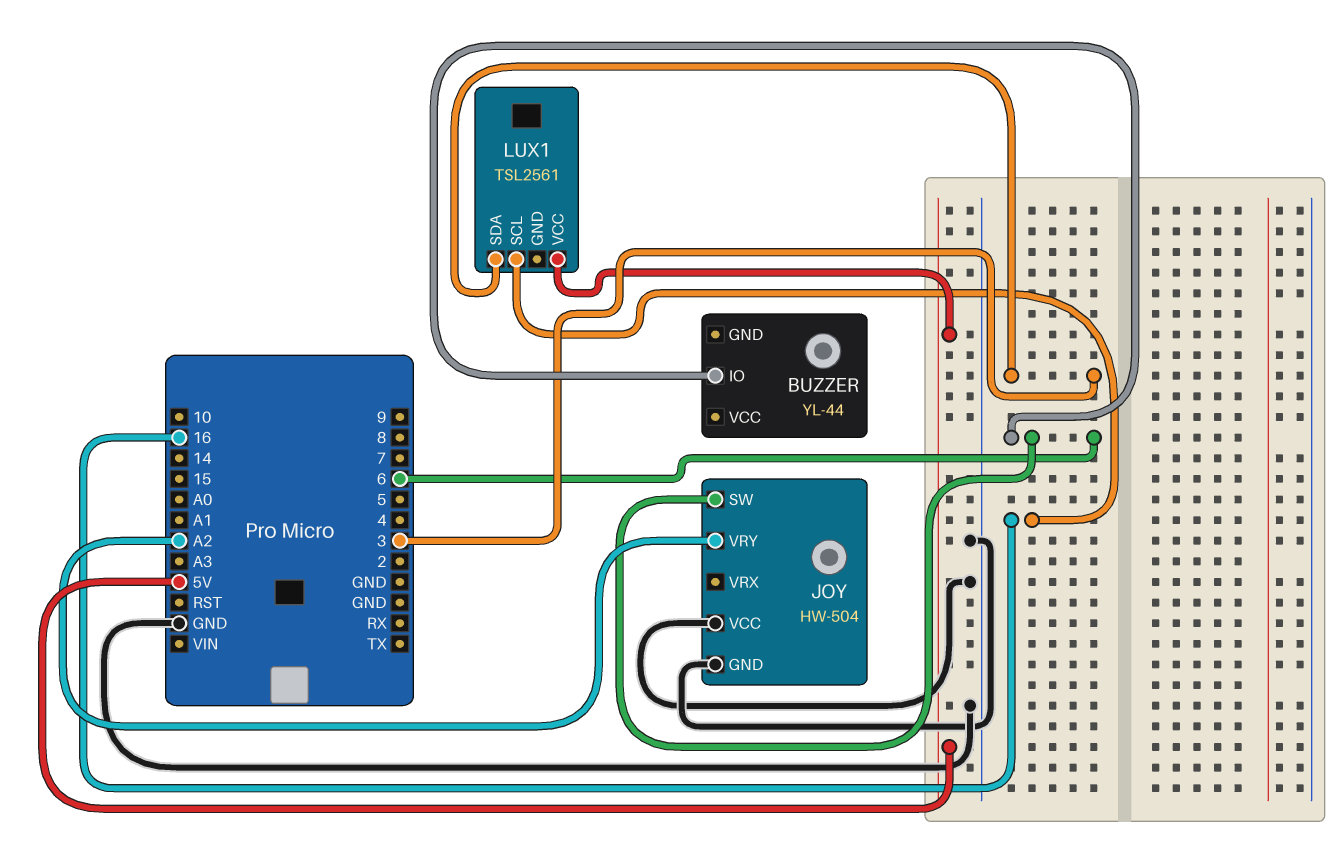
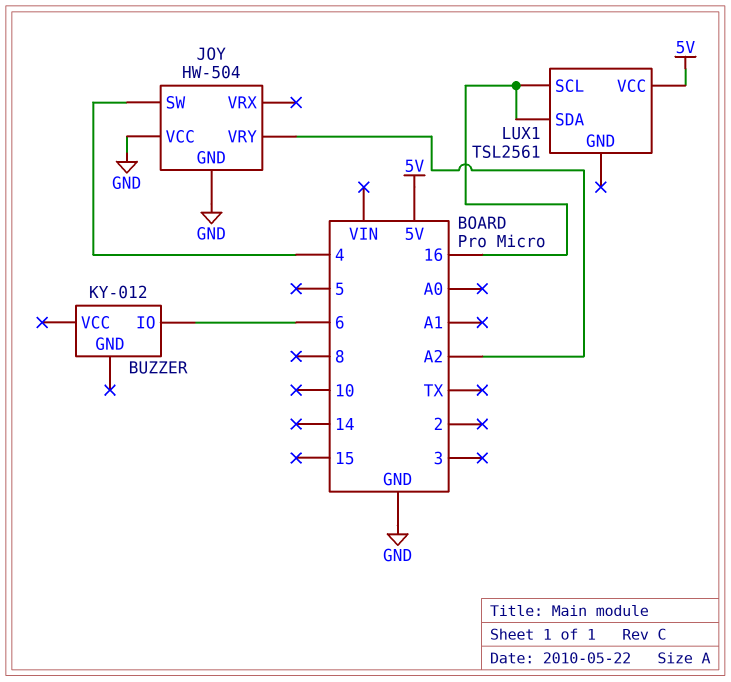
BUZZER: YL-44 -> KY-012
JOY pin SW: 6 -> 4
LUX1 pin SDA: 3 -> 16

